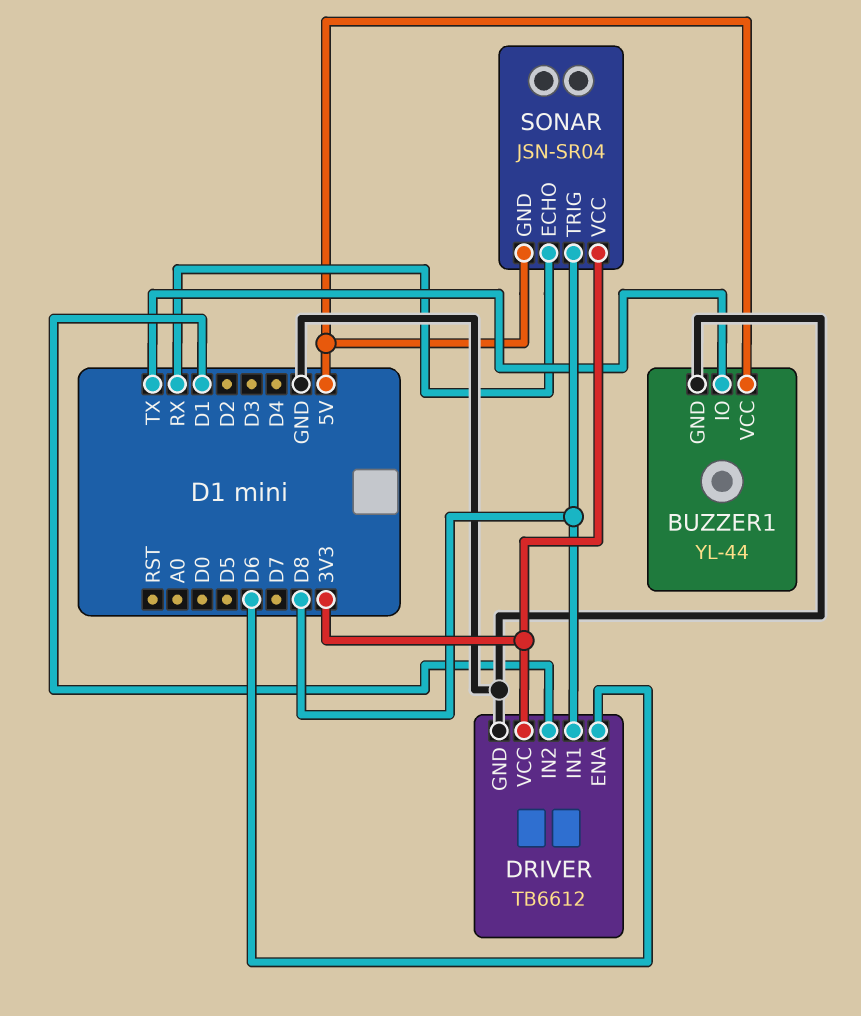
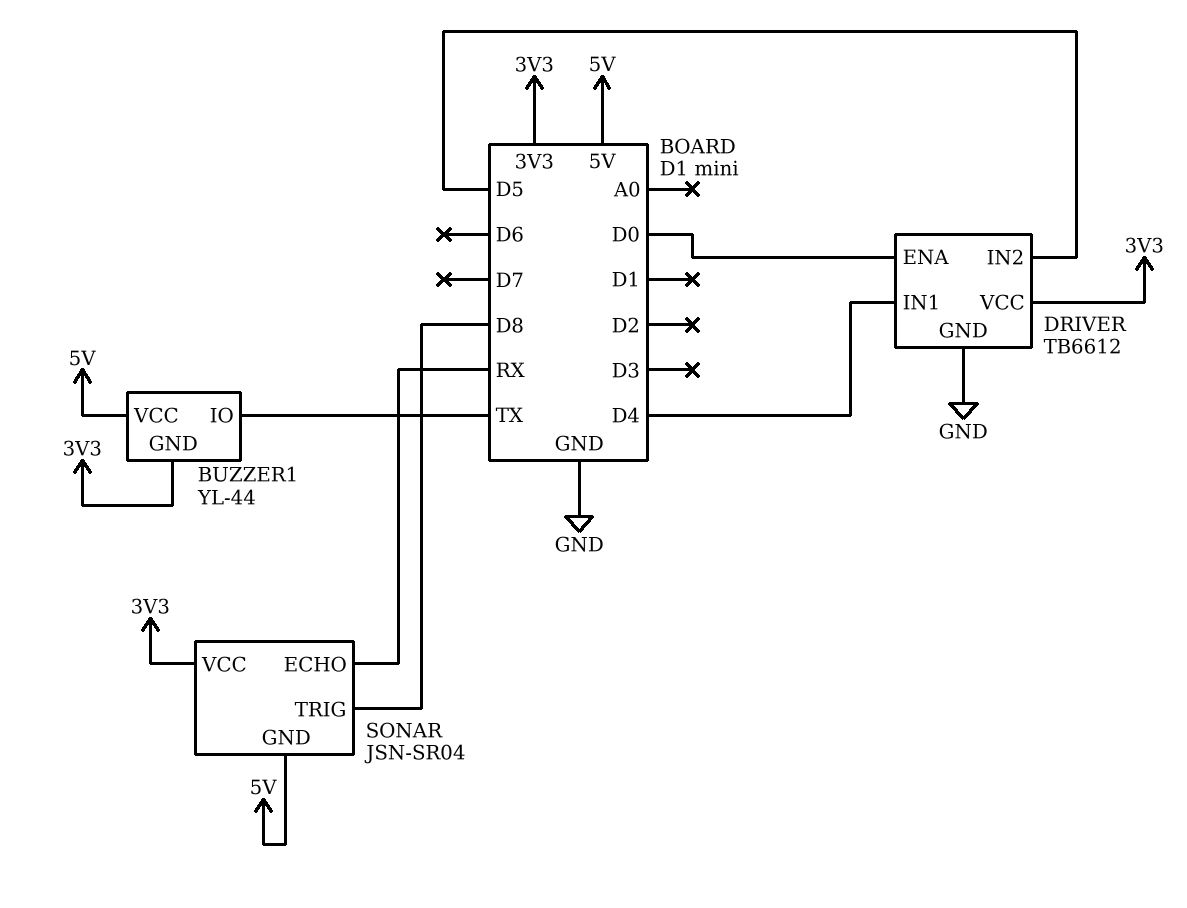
BUZZER1 pin GND: GND -> 3V3
DRIVER pin ENA: D6 -> D0
DRIVER pin IN1: D8 -> D4
DRIVER pin IN2: D1 -> D5

